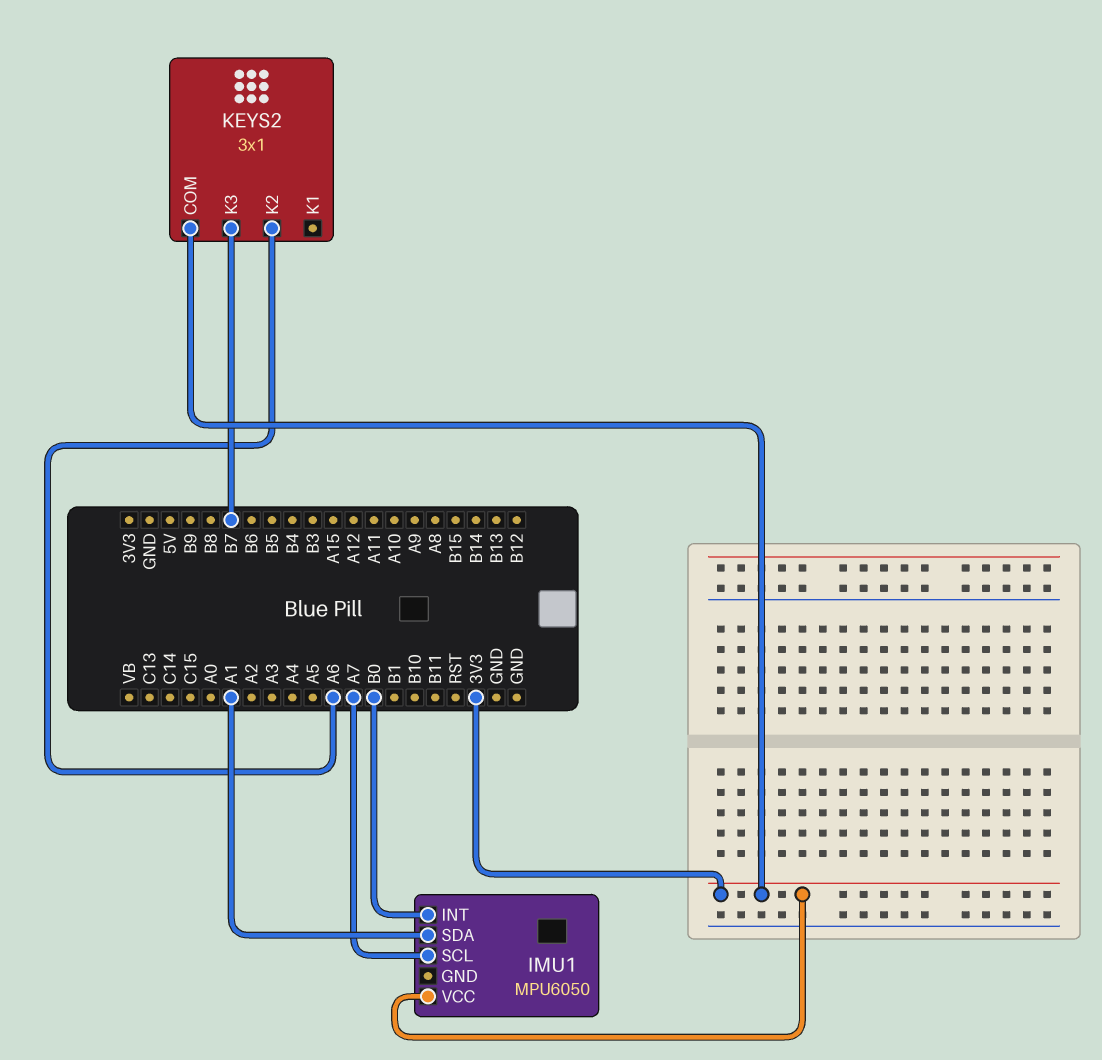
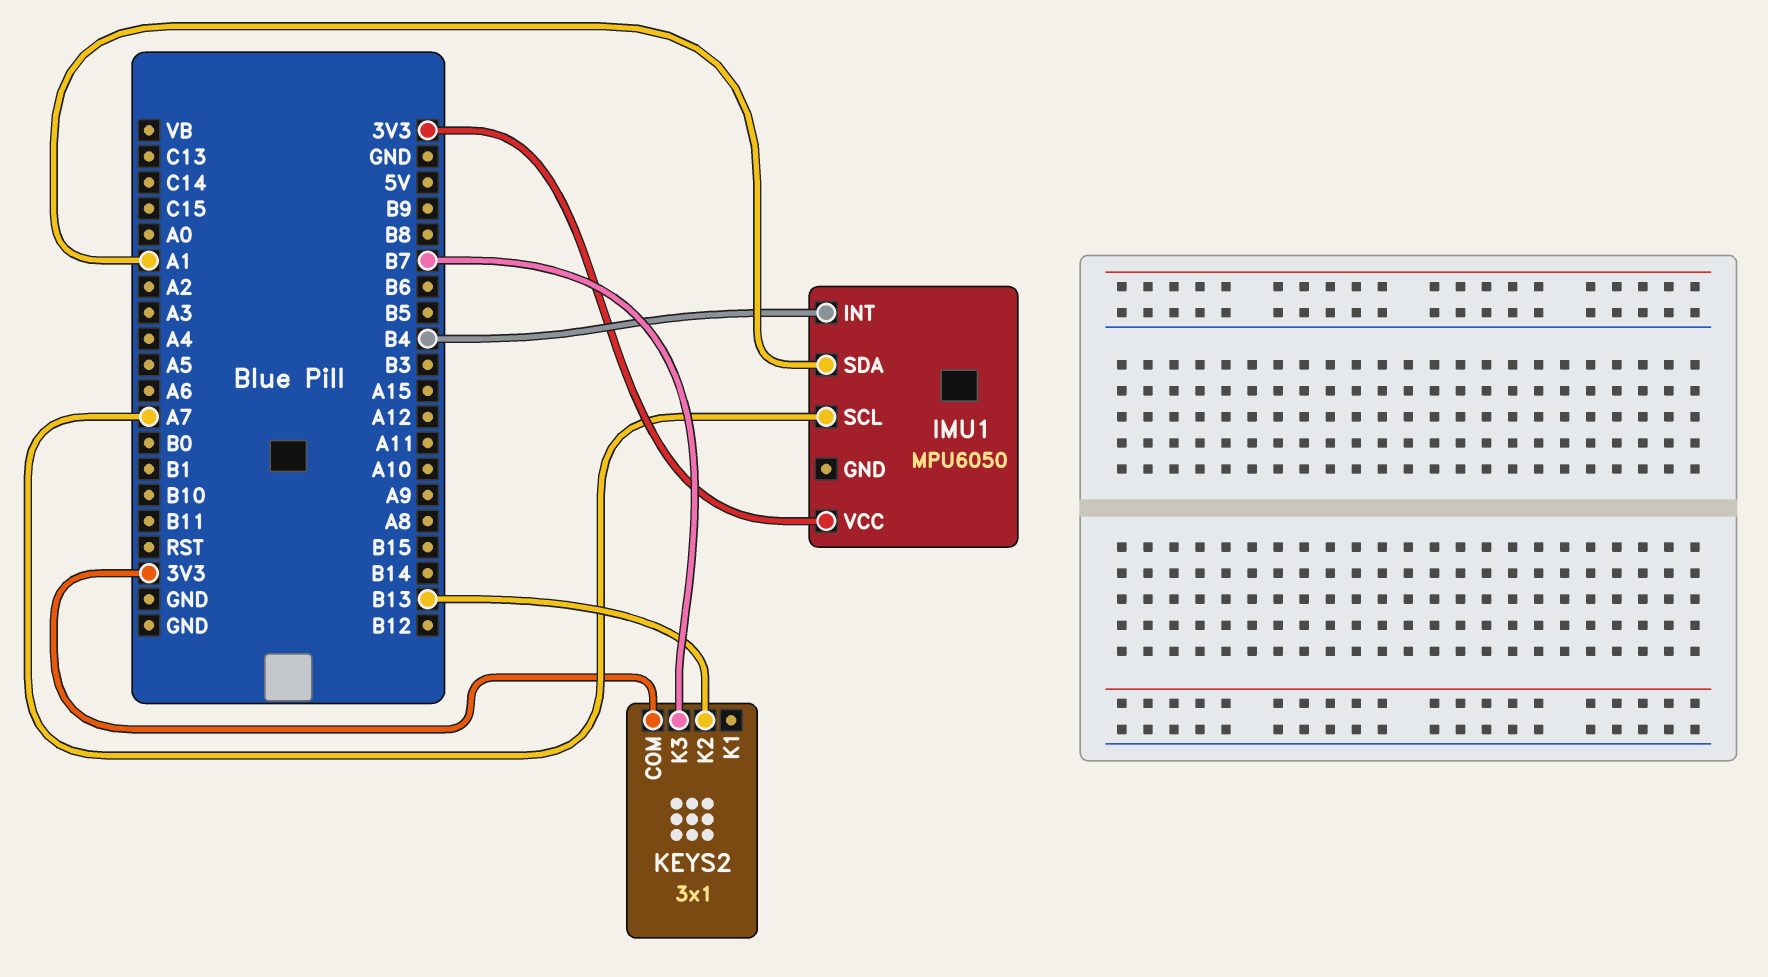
IMU1 pin INT: B0 -> B4
KEYS2 pin K2: A6 -> B13

